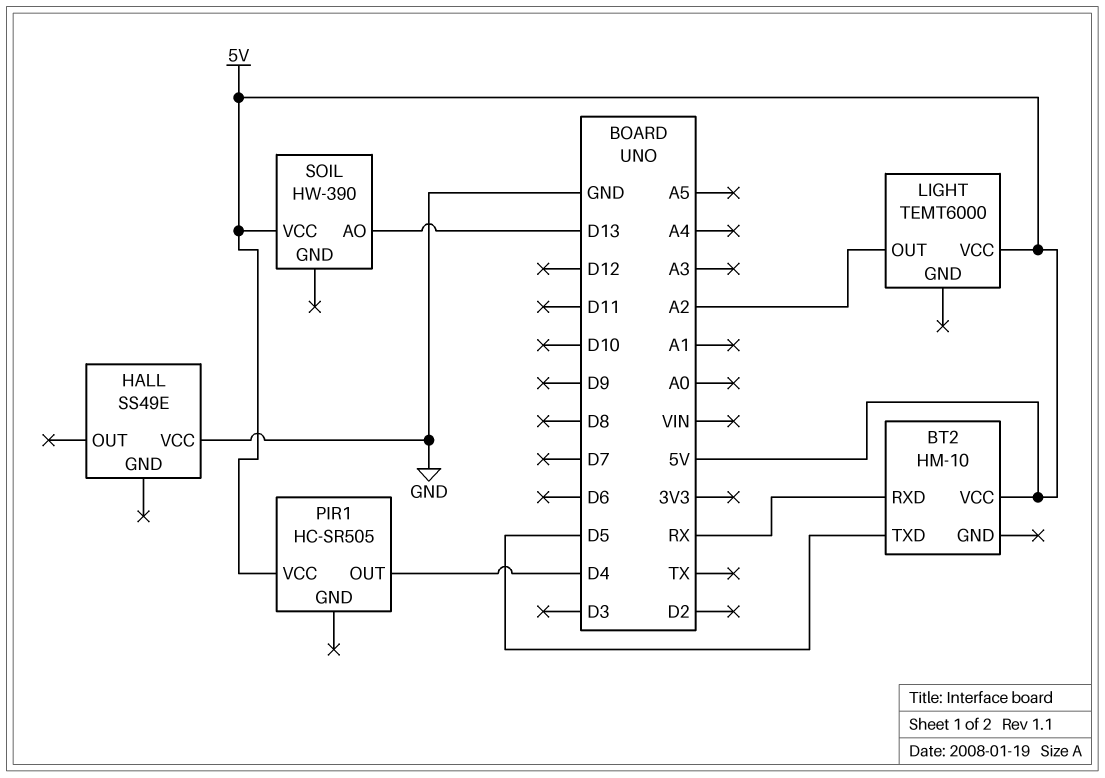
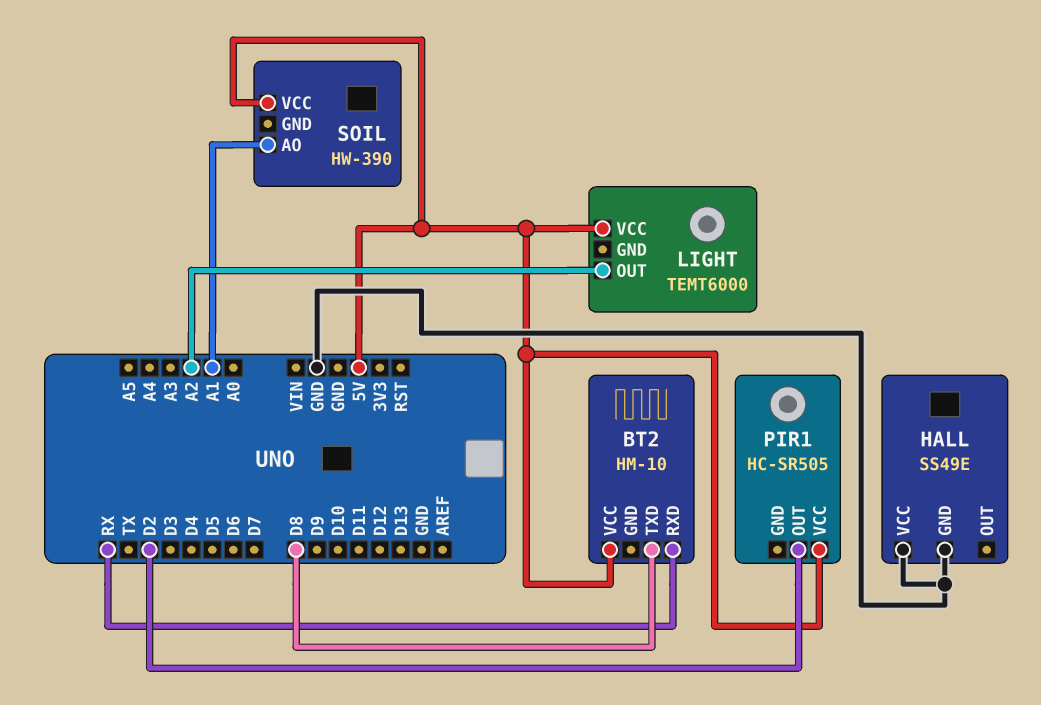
BT2 pin TXD: D5 -> D8
HALL pin GND: none -> GND
PIR1 pin OUT: D4 -> D2
SOIL pin AO: D13 -> A1

